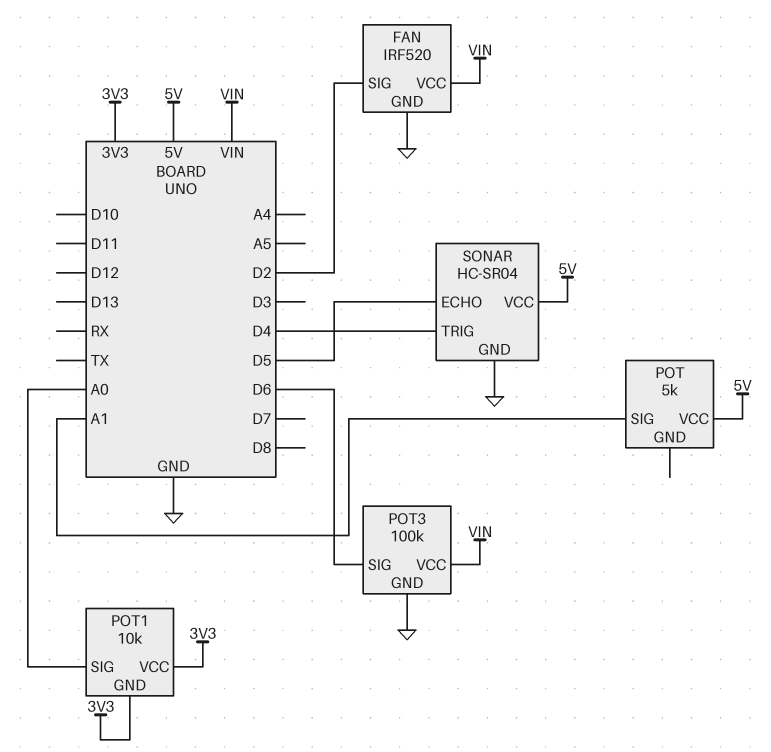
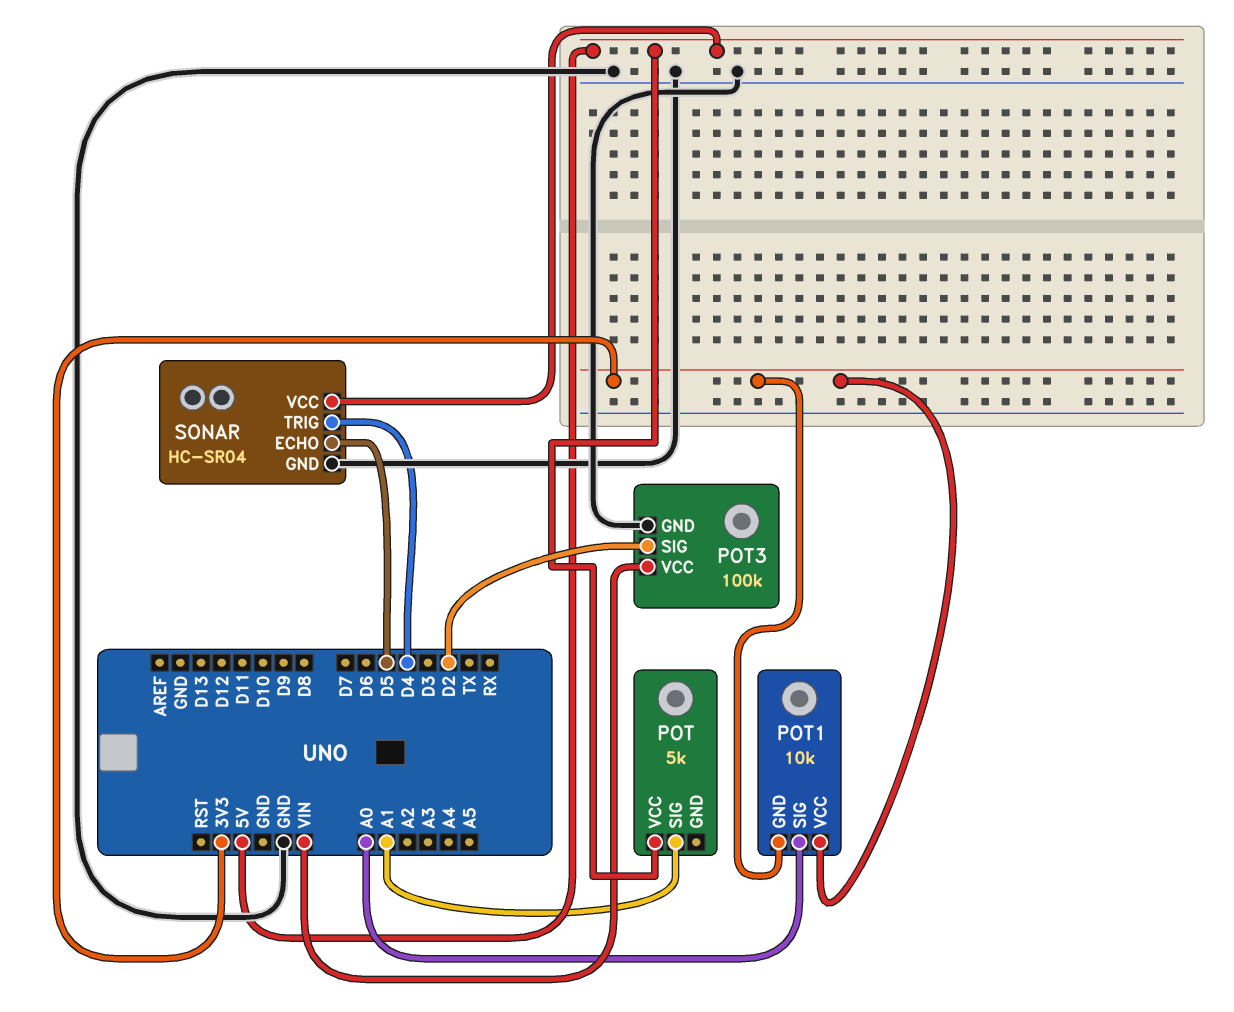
FAN: IRF520 -> none
FAN pin GND: GND -> none
FAN pin SIG: D2 -> none
FAN pin VCC: VIN -> none
POT3 pin SIG: D6 -> D2

